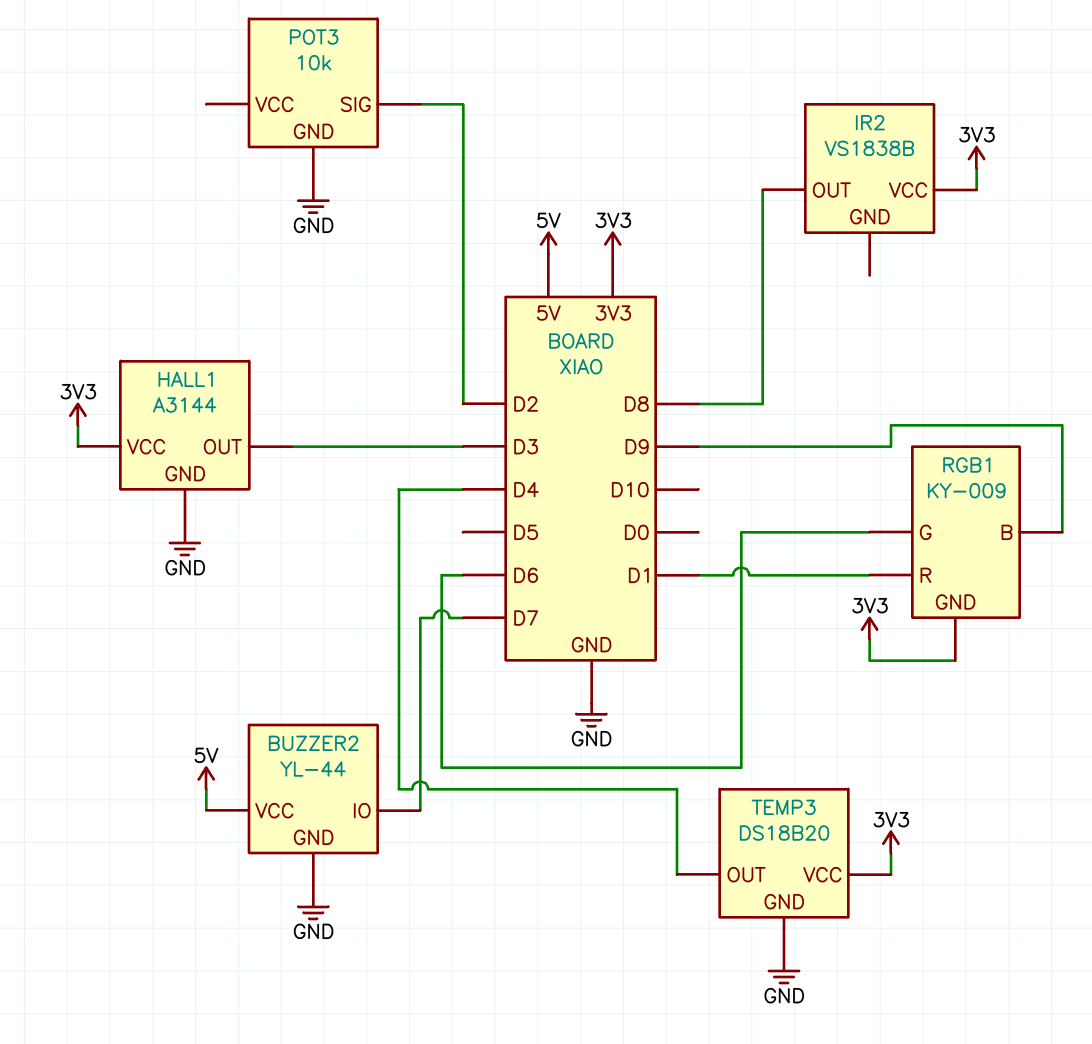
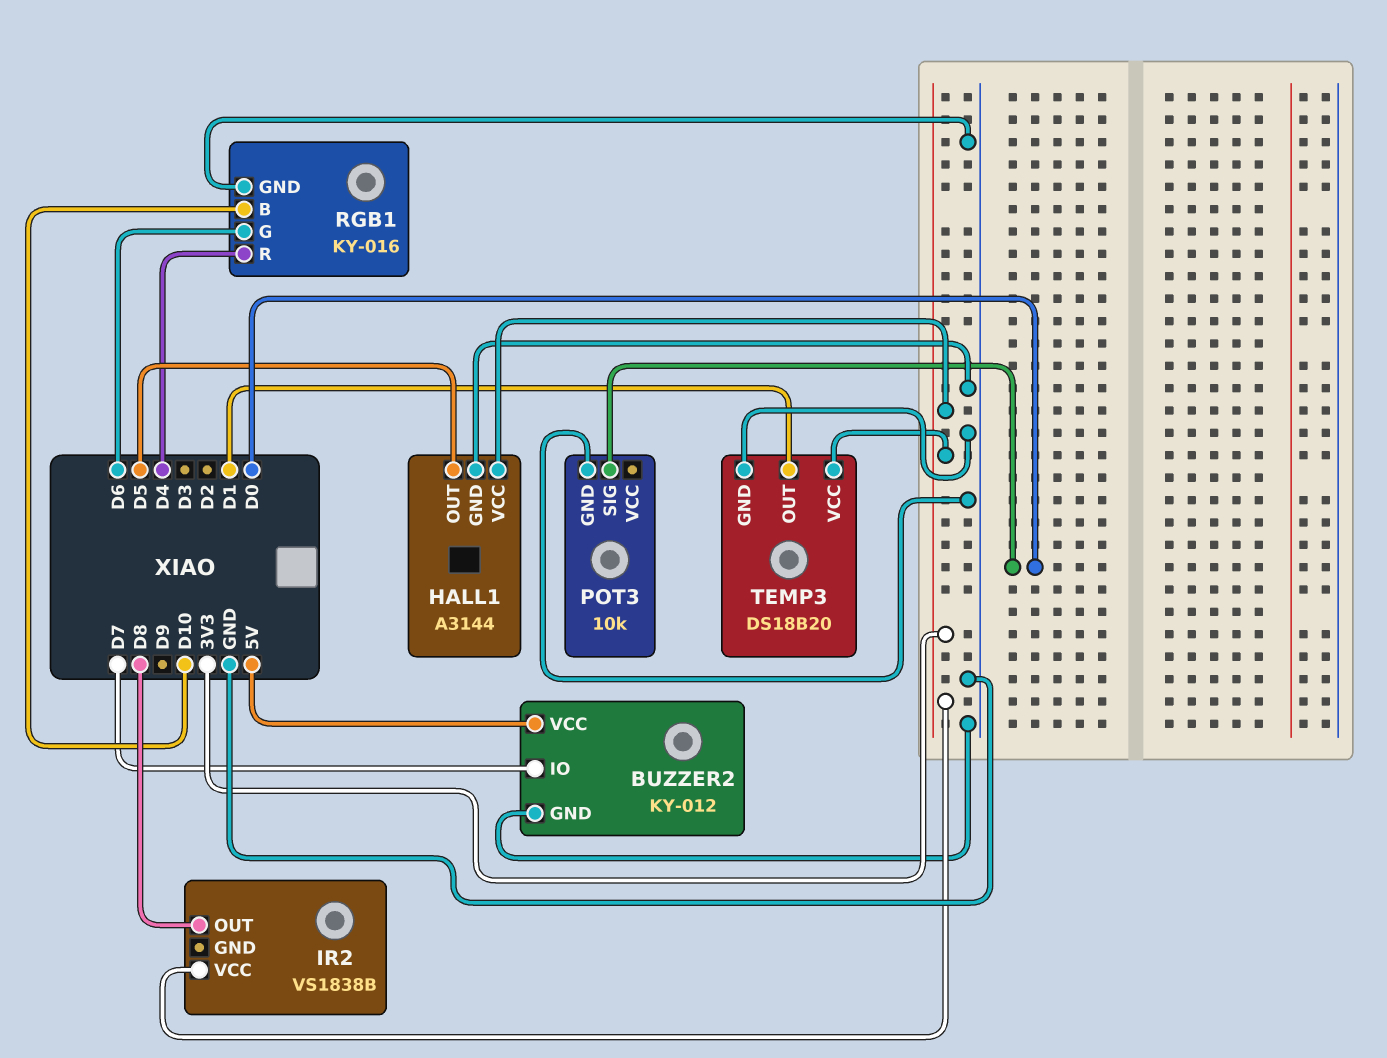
BUZZER2: YL-44 -> KY-012
HALL1 pin OUT: D3 -> D5
POT3 pin SIG: D2 -> D0
RGB1: KY-009 -> KY-016
RGB1 pin B: D9 -> D10
RGB1 pin GND: 3V3 -> GND
RGB1 pin R: D1 -> D4
TEMP3 pin OUT: D4 -> D1

